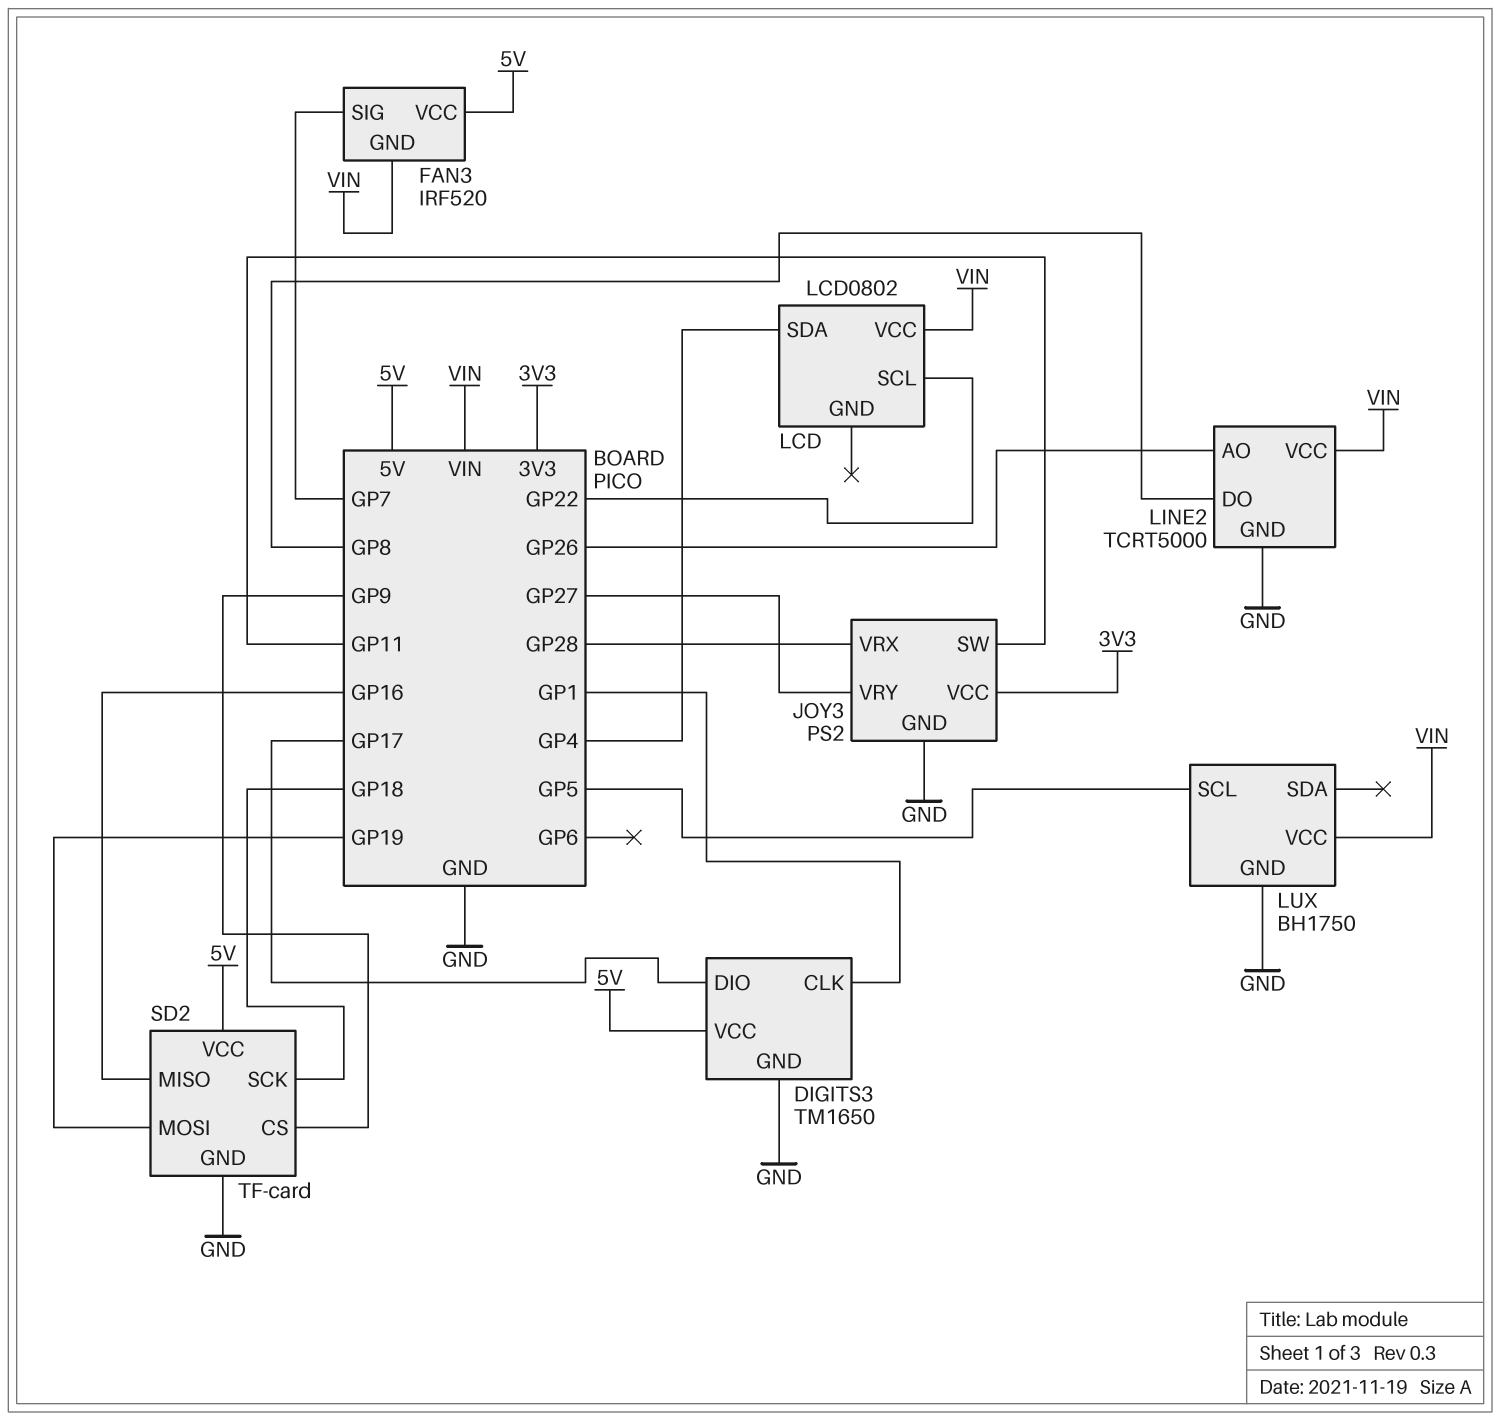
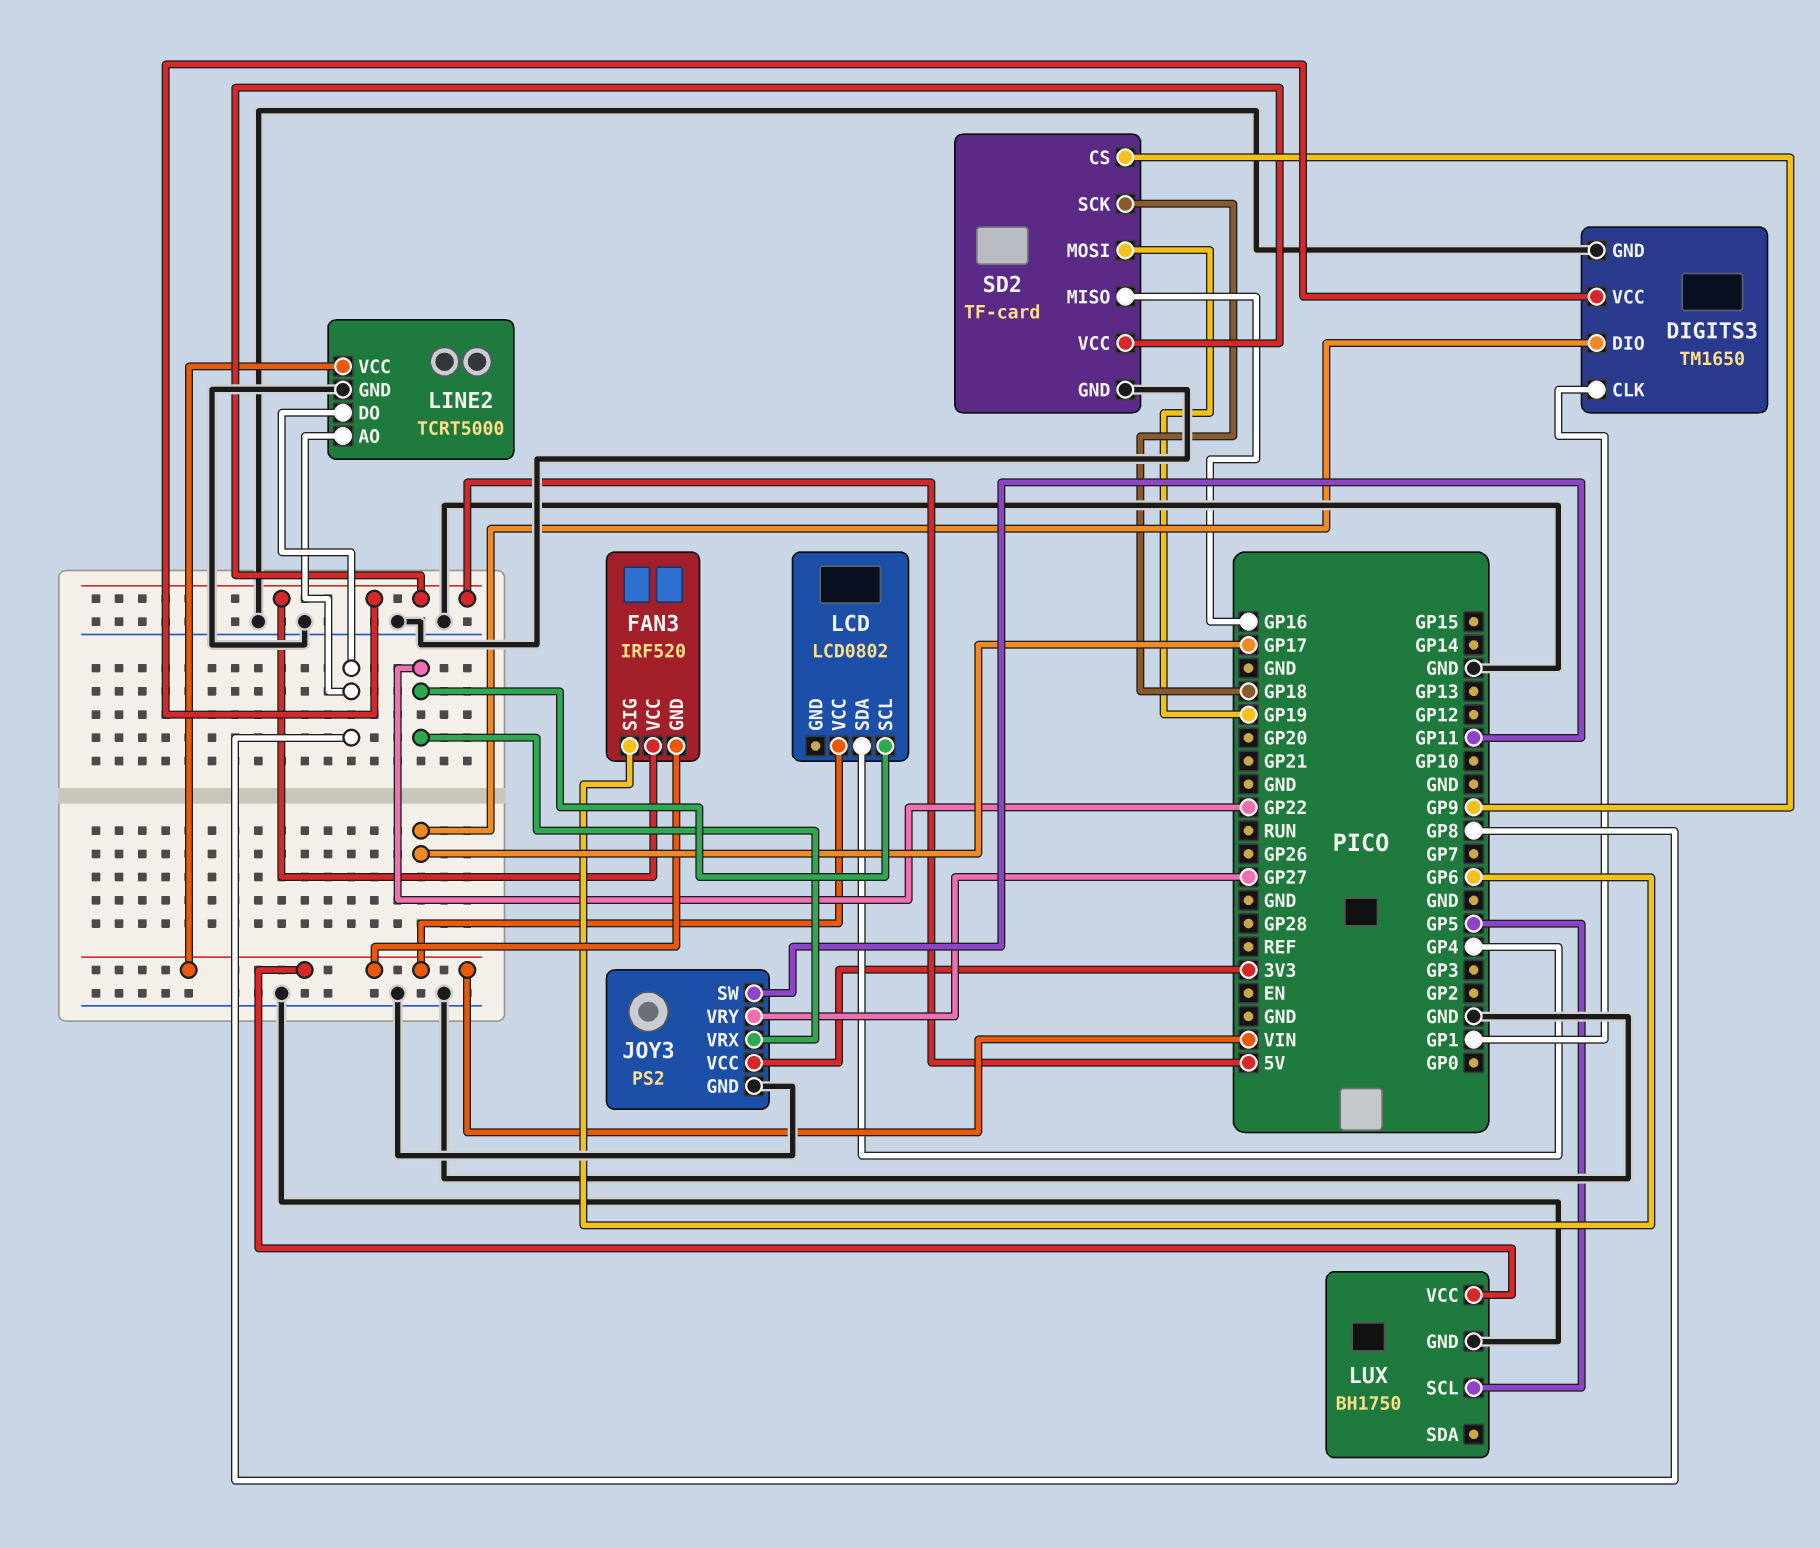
FAN3 pin SIG: GP7 -> GP6
JOY3 pin VRX: GP28 -> GP22
LINE2 pin AO: GP26 -> GP8

